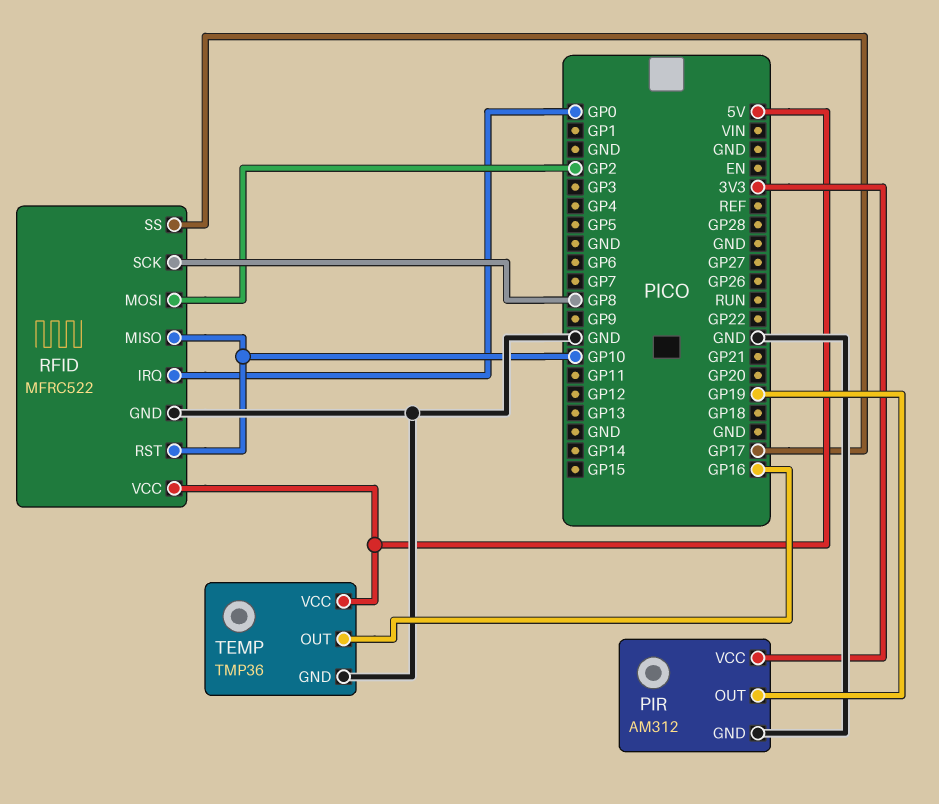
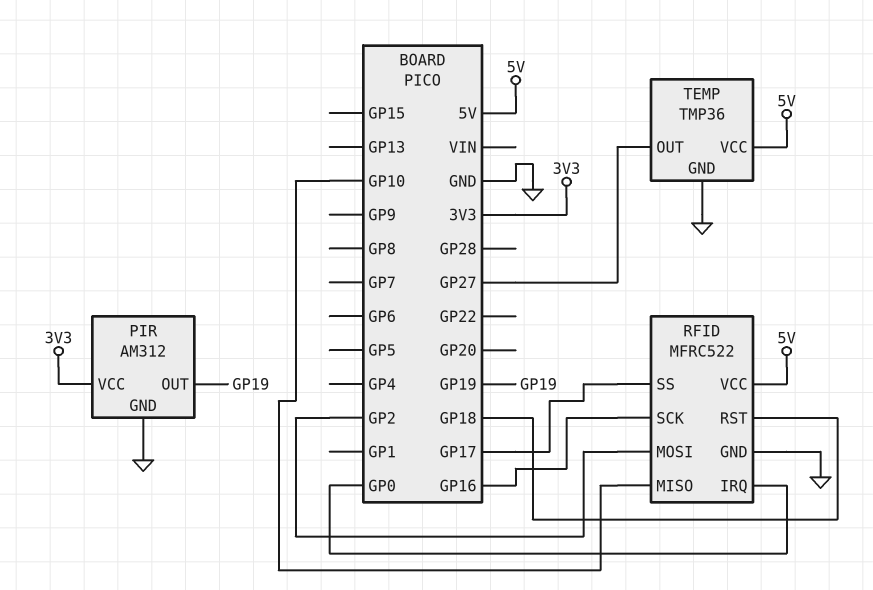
RFID pin RST: GP10 -> GP18
RFID pin SCK: GP8 -> GP16
TEMP pin OUT: GP16 -> GP27

